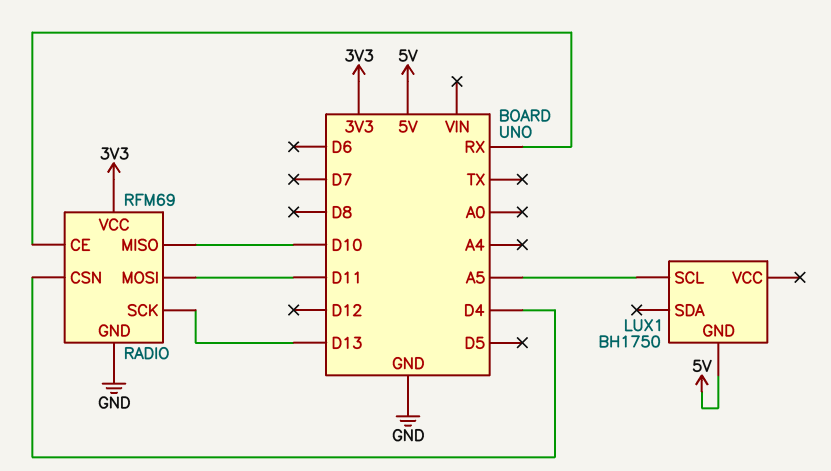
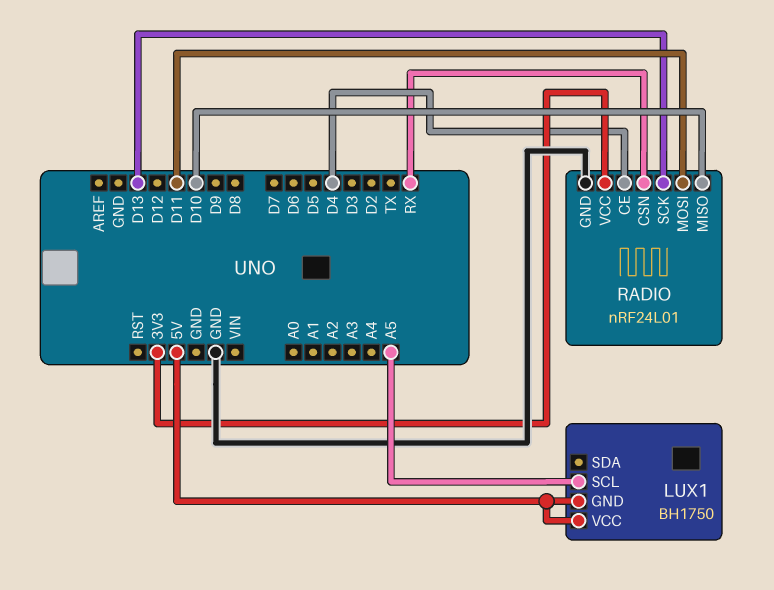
LUX1 pin VCC: none -> 5V
RADIO: RFM69 -> nRF24L01
RADIO pin CE: RX -> D4
RADIO pin CSN: D4 -> RX

